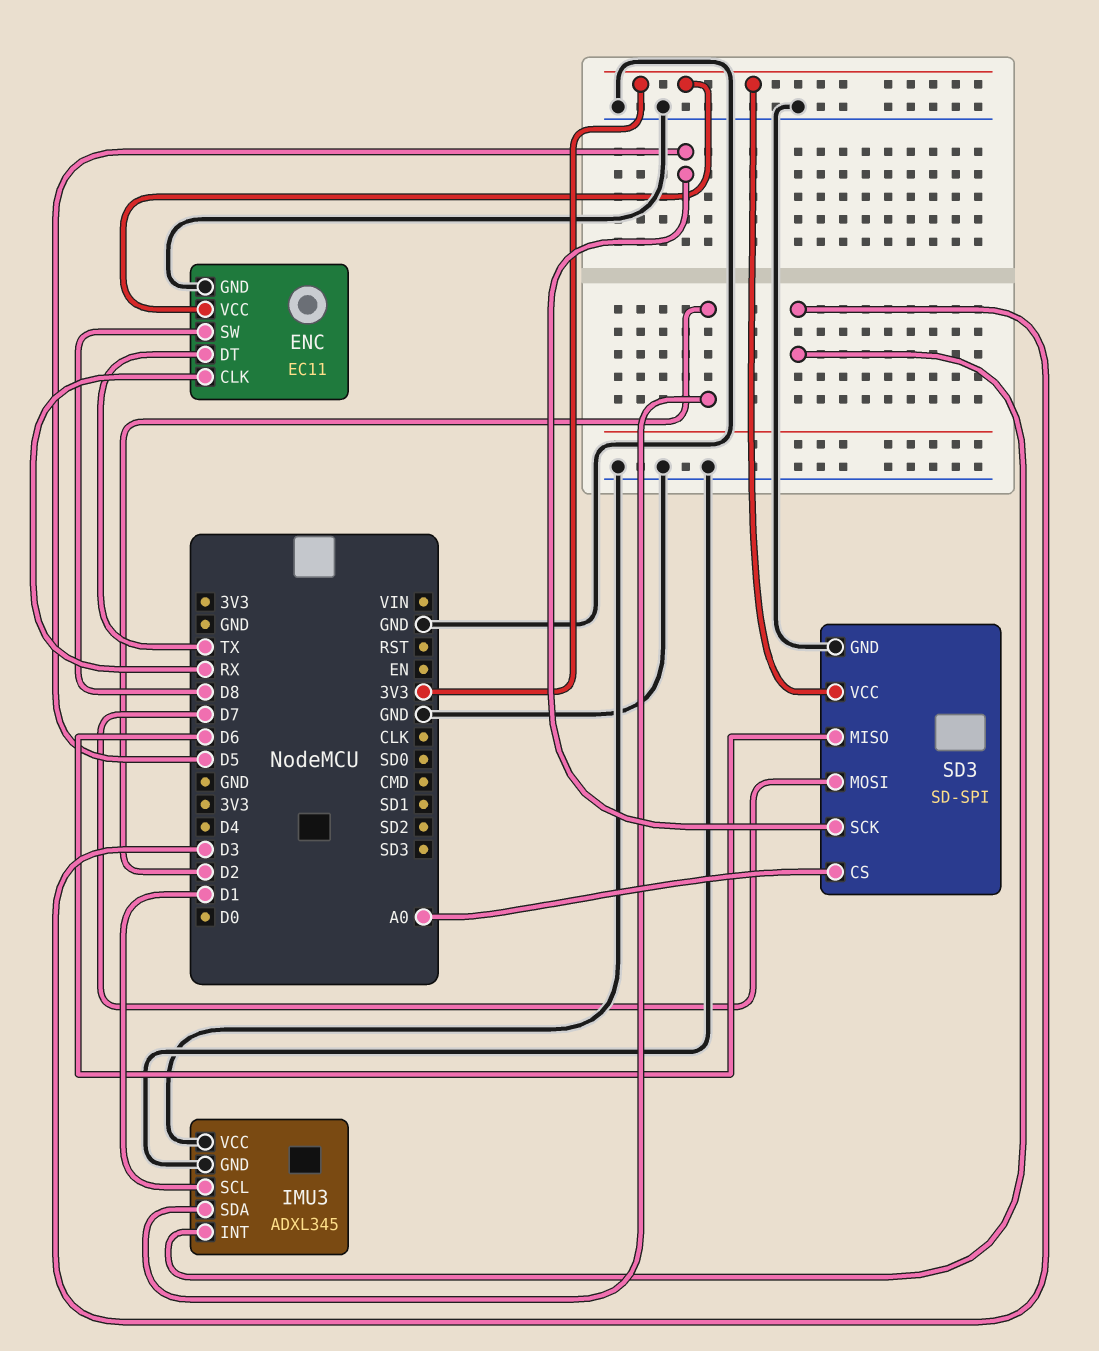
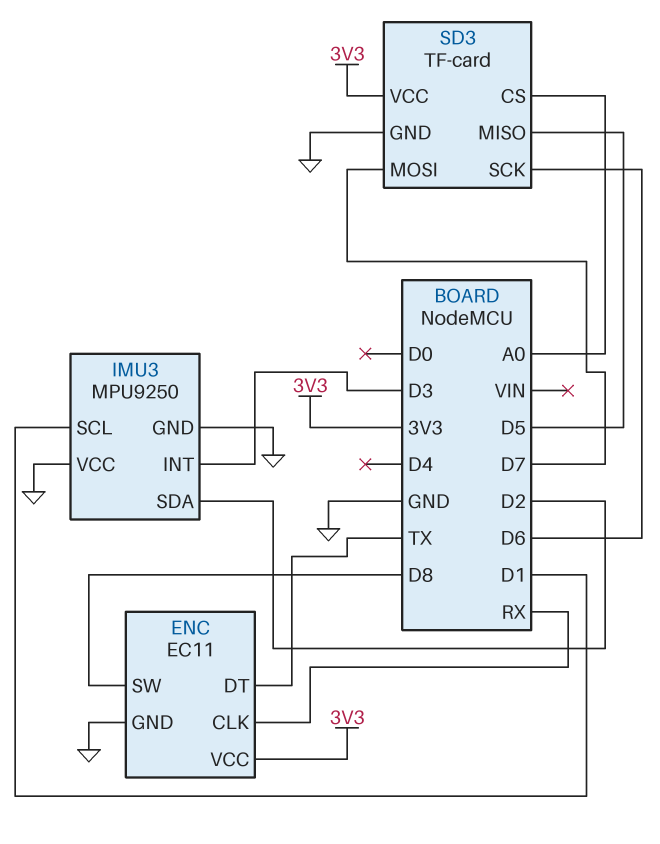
IMU3: ADXL345 -> MPU9250
SD3: SD-SPI -> TF-card
SD3 pin MISO: D6 -> D5
SD3 pin SCK: D5 -> D6

